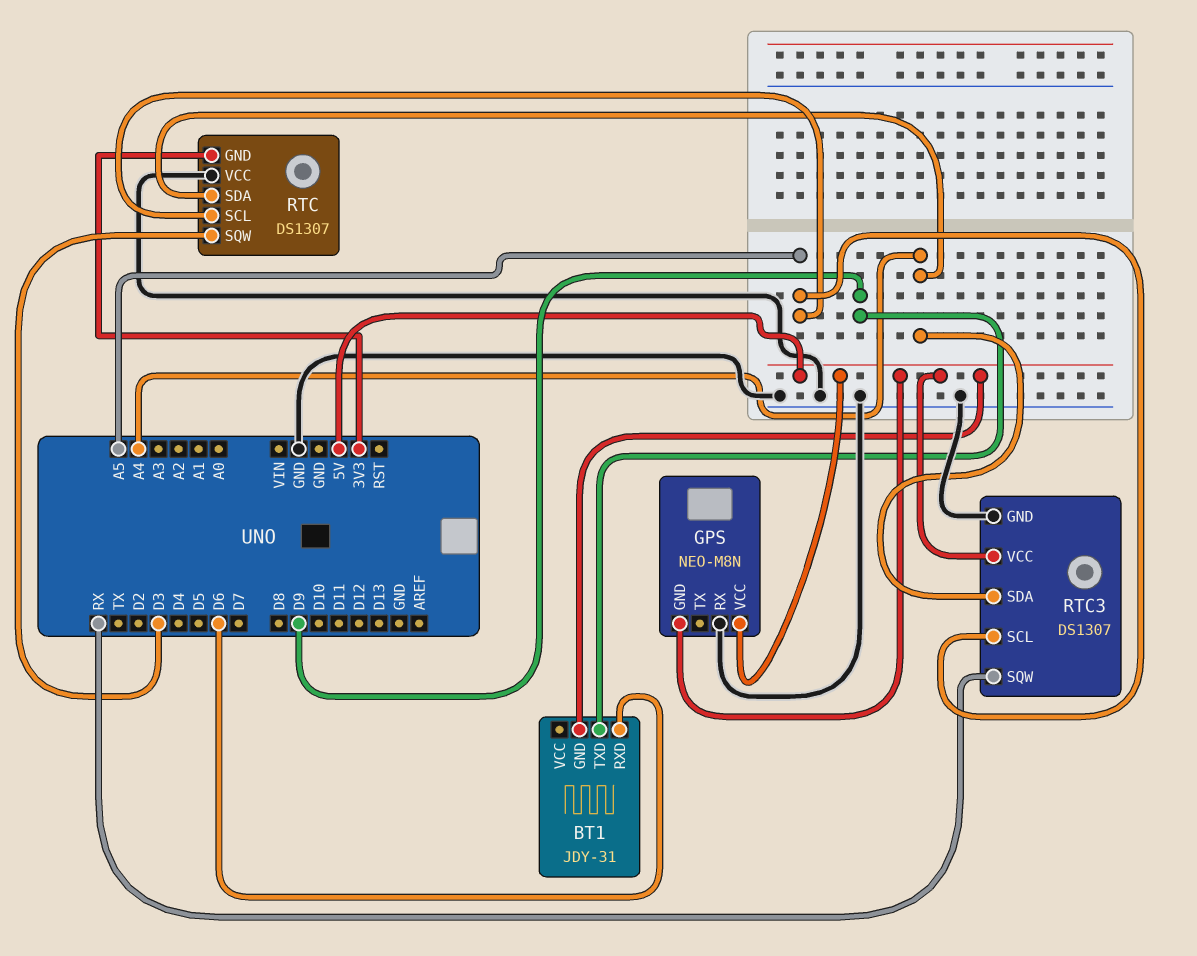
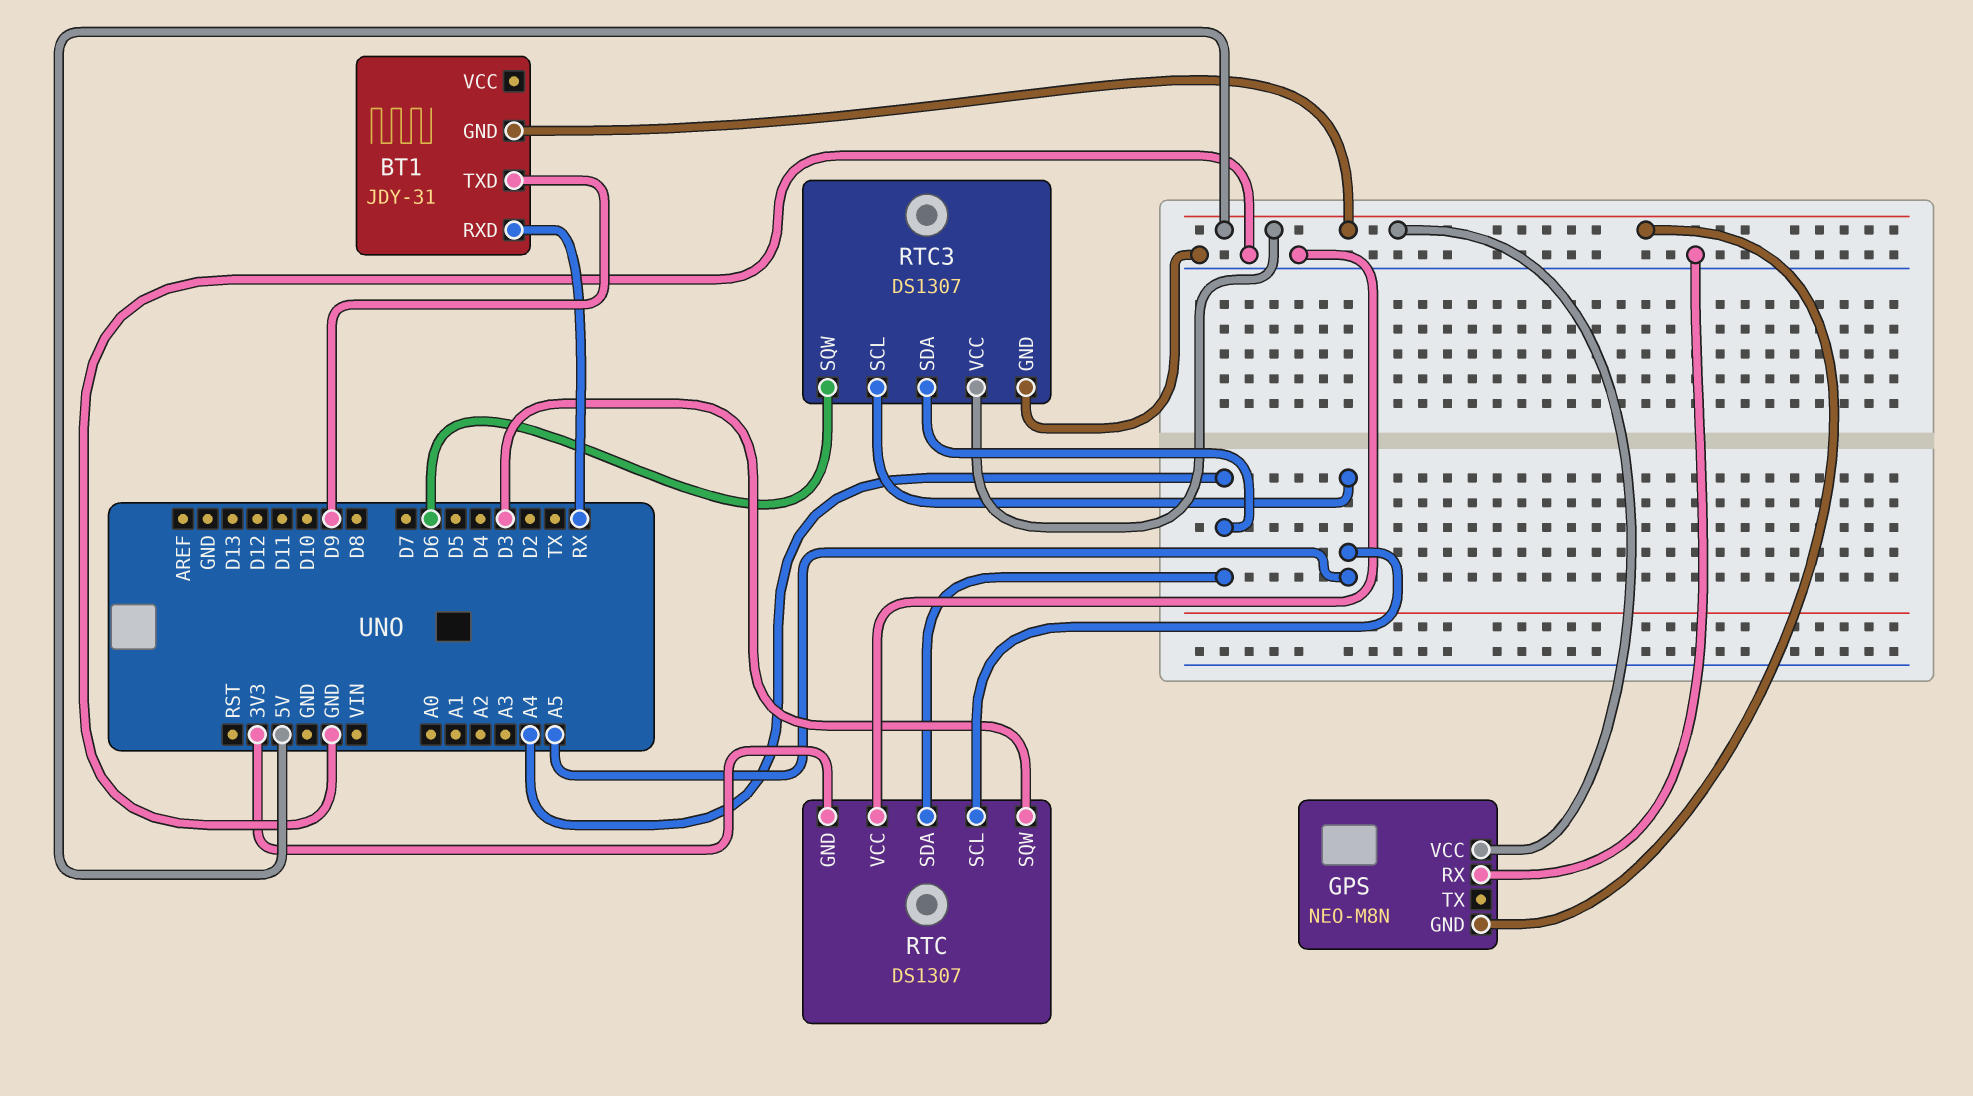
BT1 pin RXD: D6 -> RX
RTC3 pin SQW: RX -> D6

